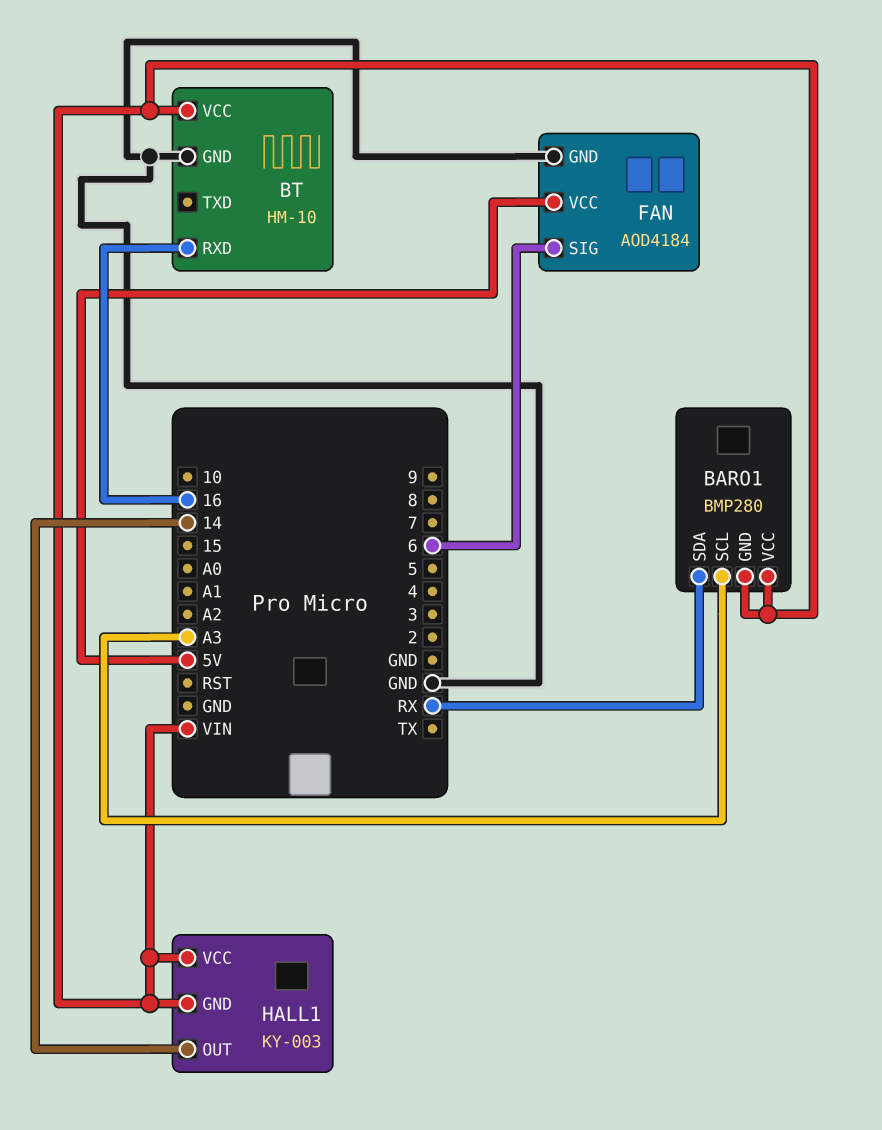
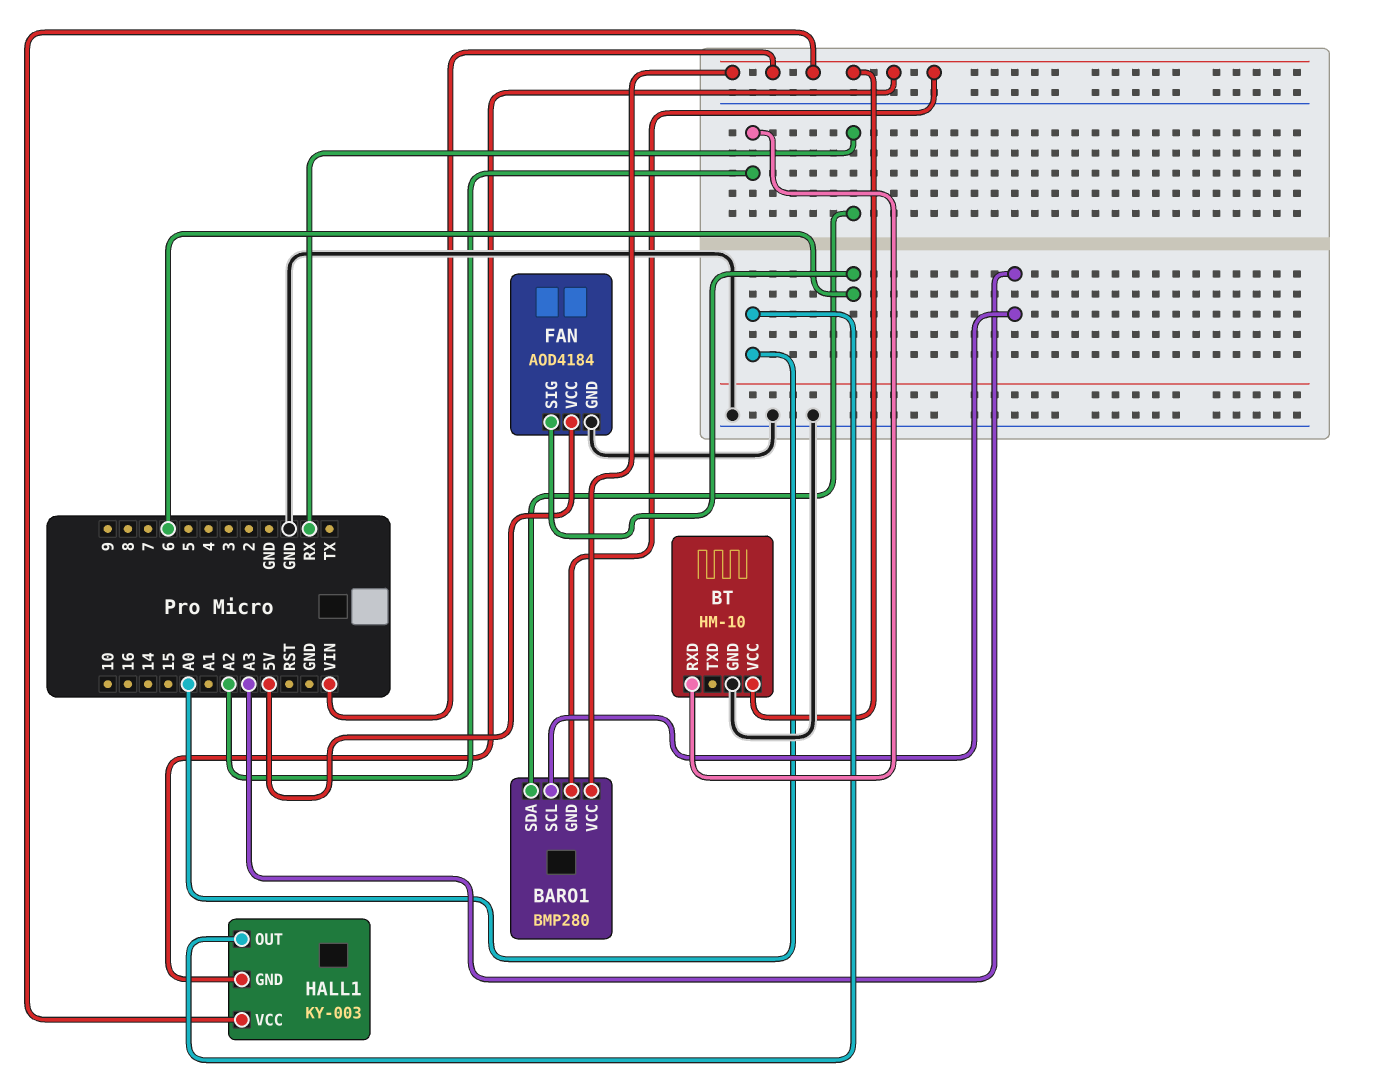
BT pin RXD: 16 -> A2
HALL1 pin OUT: 14 -> A0

